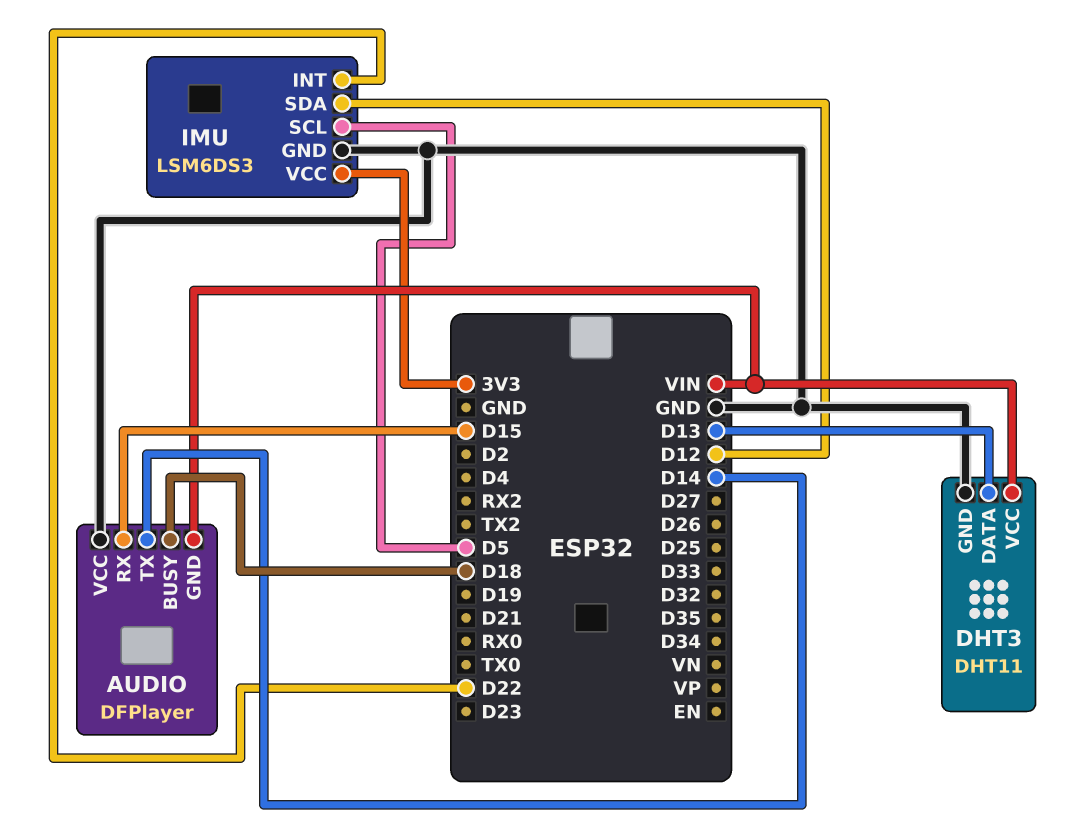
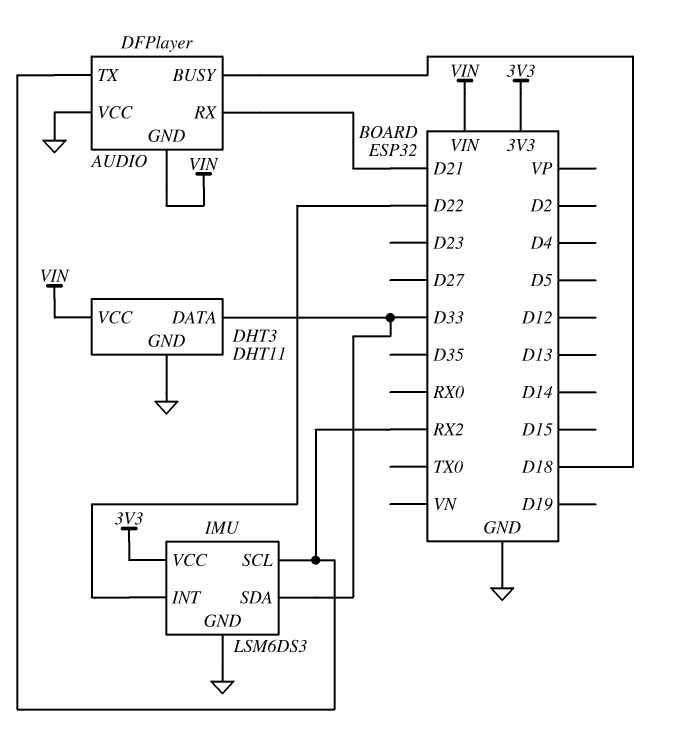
AUDIO pin RX: D15 -> D21
AUDIO pin TX: D14 -> RX2
DHT3 pin DATA: D13 -> D33
IMU pin SCL: D5 -> RX2
IMU pin SDA: D12 -> D33

